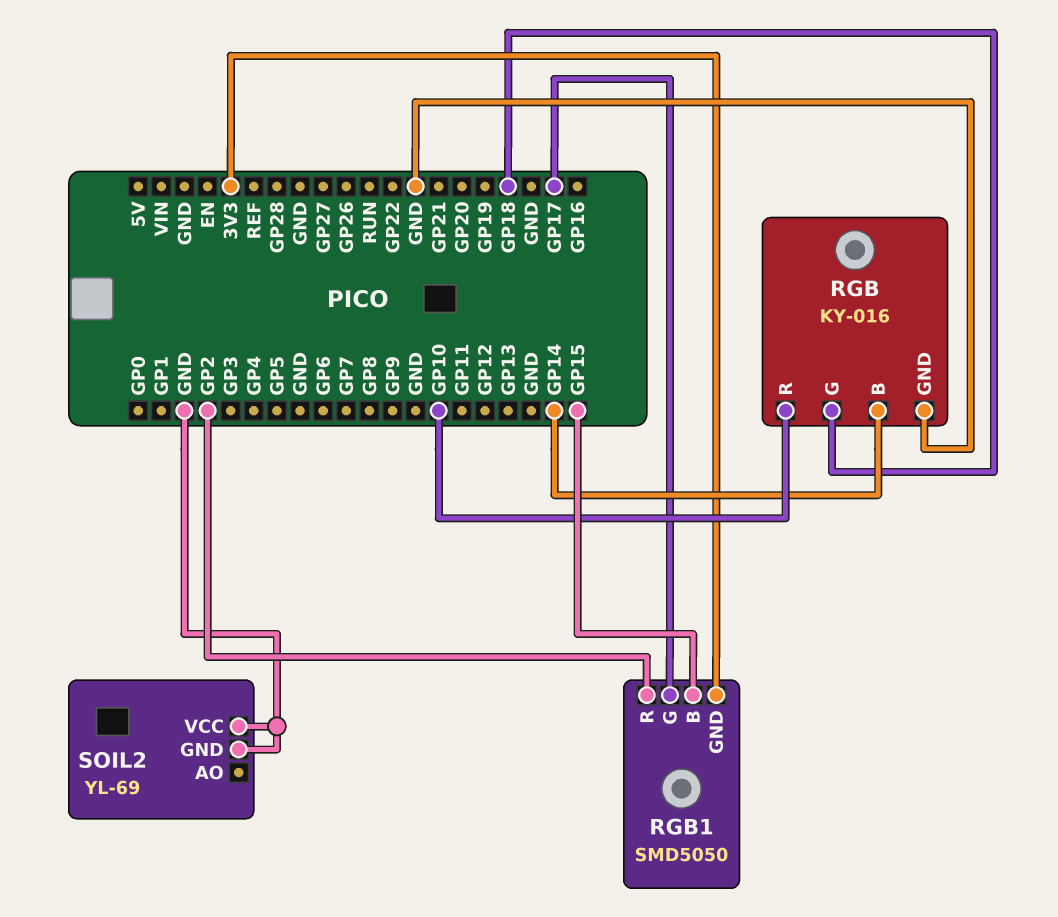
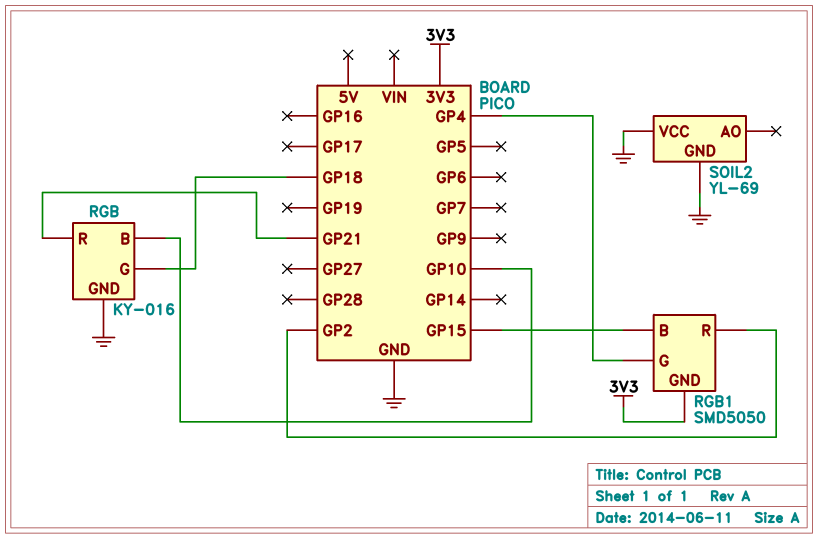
RGB pin B: GP14 -> GP10
RGB pin R: GP10 -> GP21
RGB1 pin G: GP17 -> GP4

